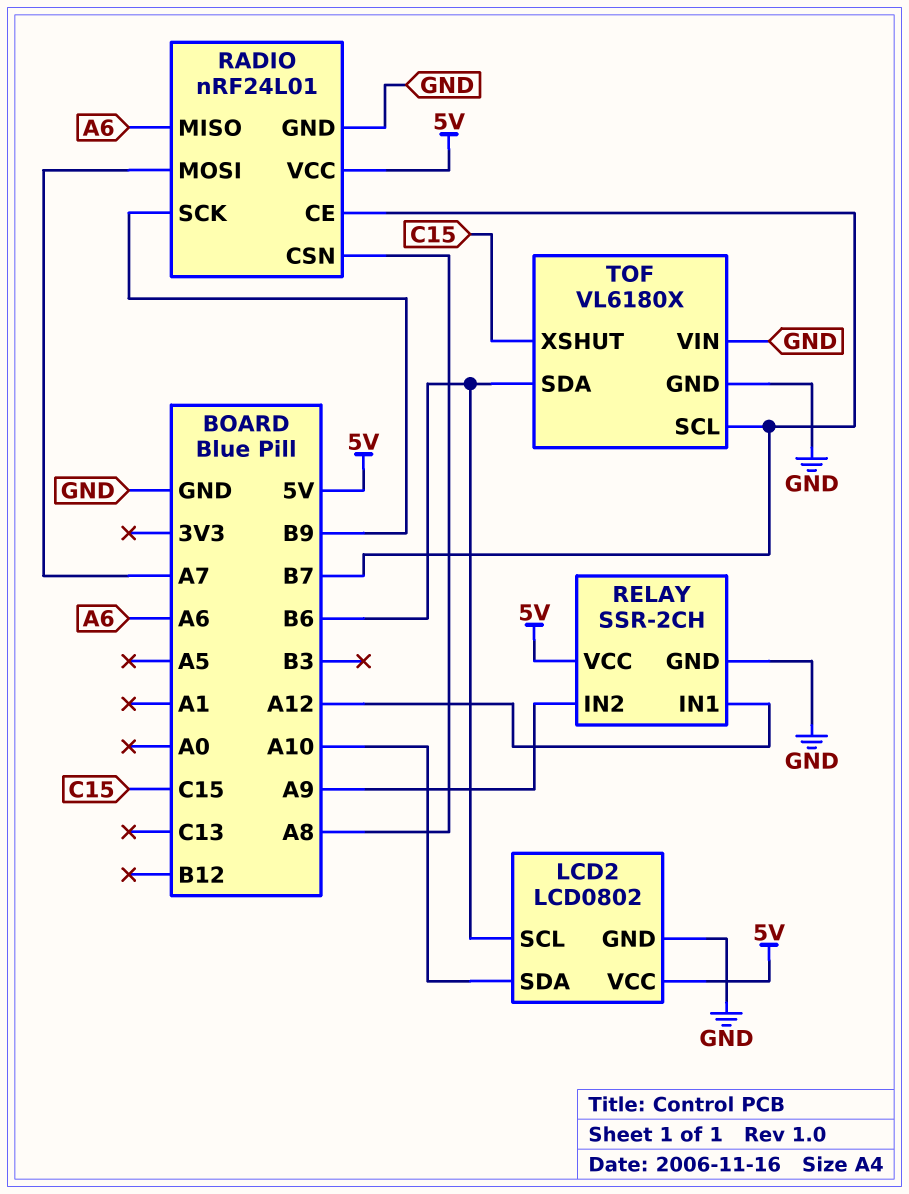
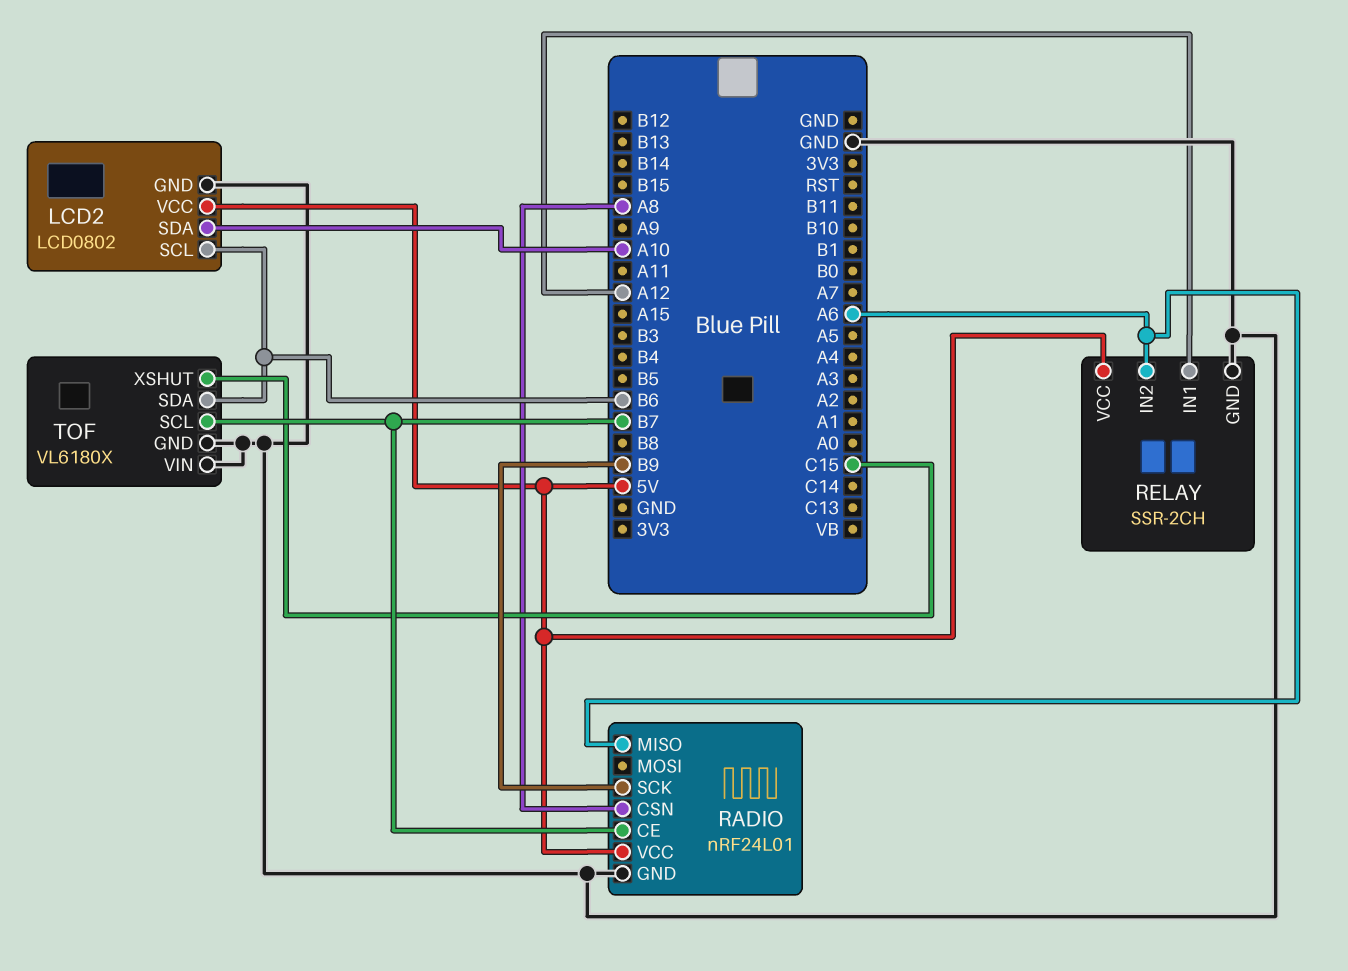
RADIO pin MOSI: A7 -> none
RELAY pin IN2: A9 -> A6

